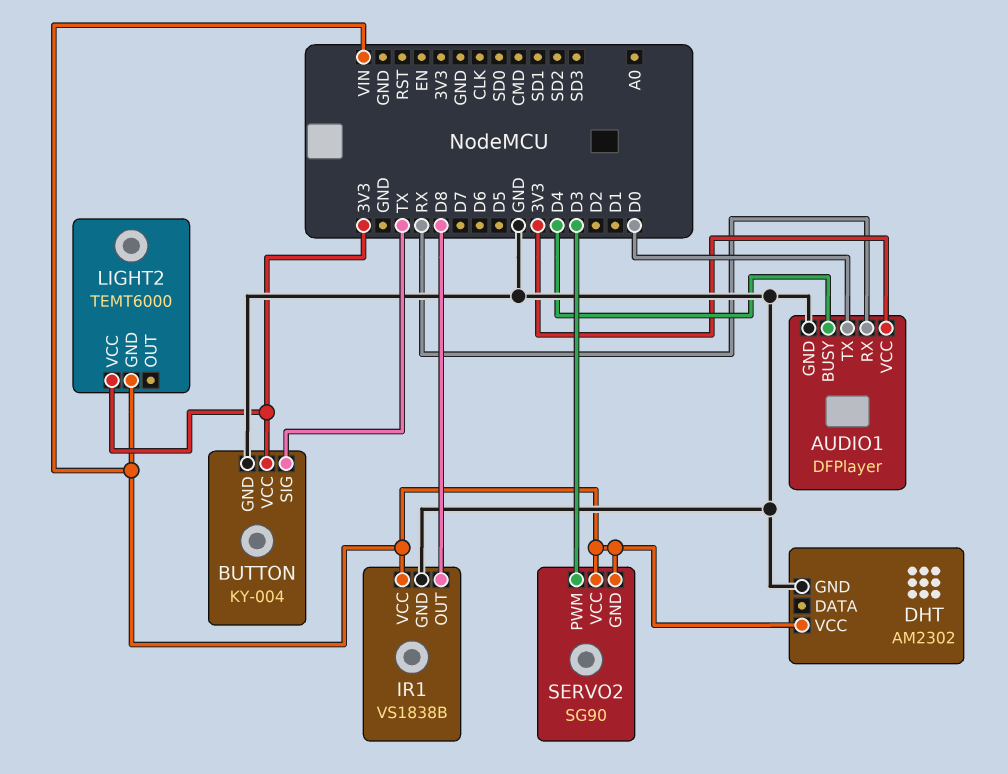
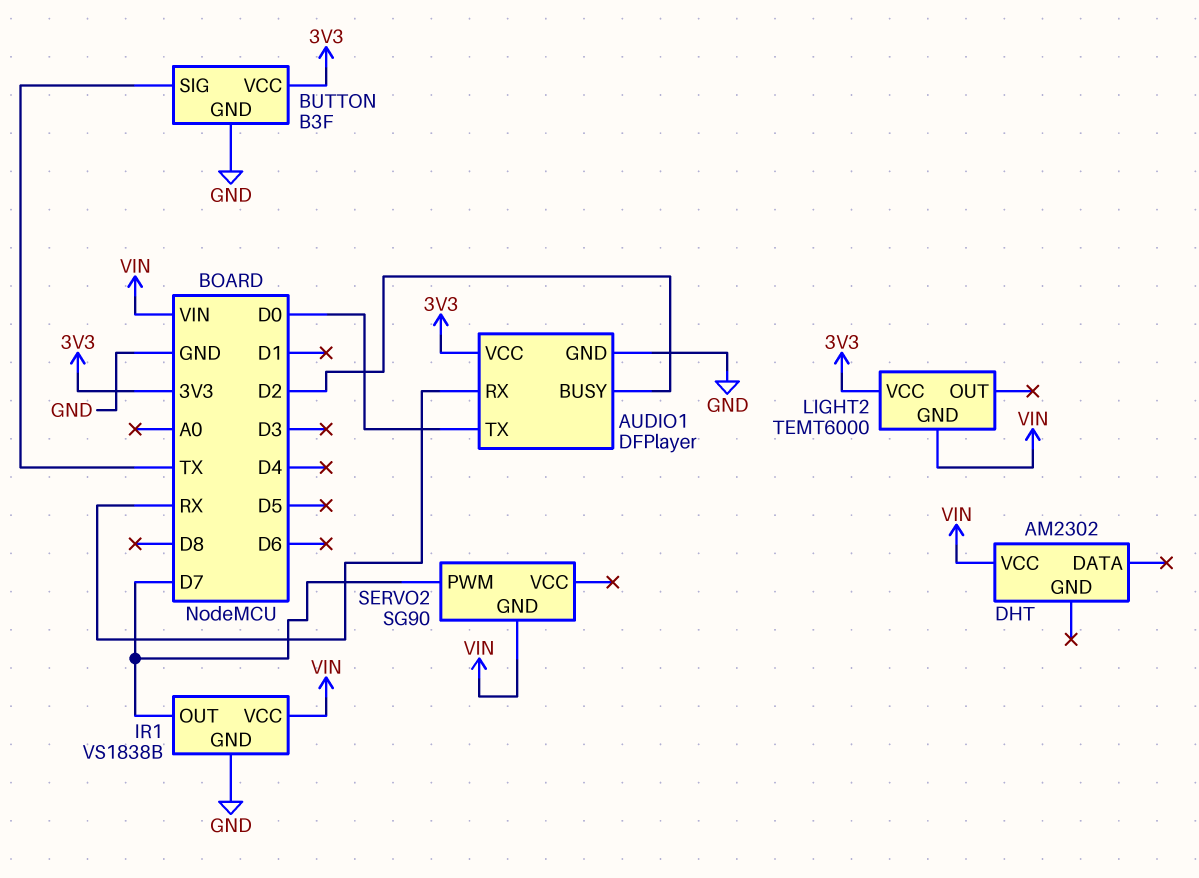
AUDIO1 pin BUSY: D4 -> D2
BUTTON: KY-004 -> B3F
DHT pin GND: GND -> none
IR1 pin OUT: D8 -> D7
SERVO2 pin PWM: D3 -> D7
SERVO2 pin VCC: VIN -> none

